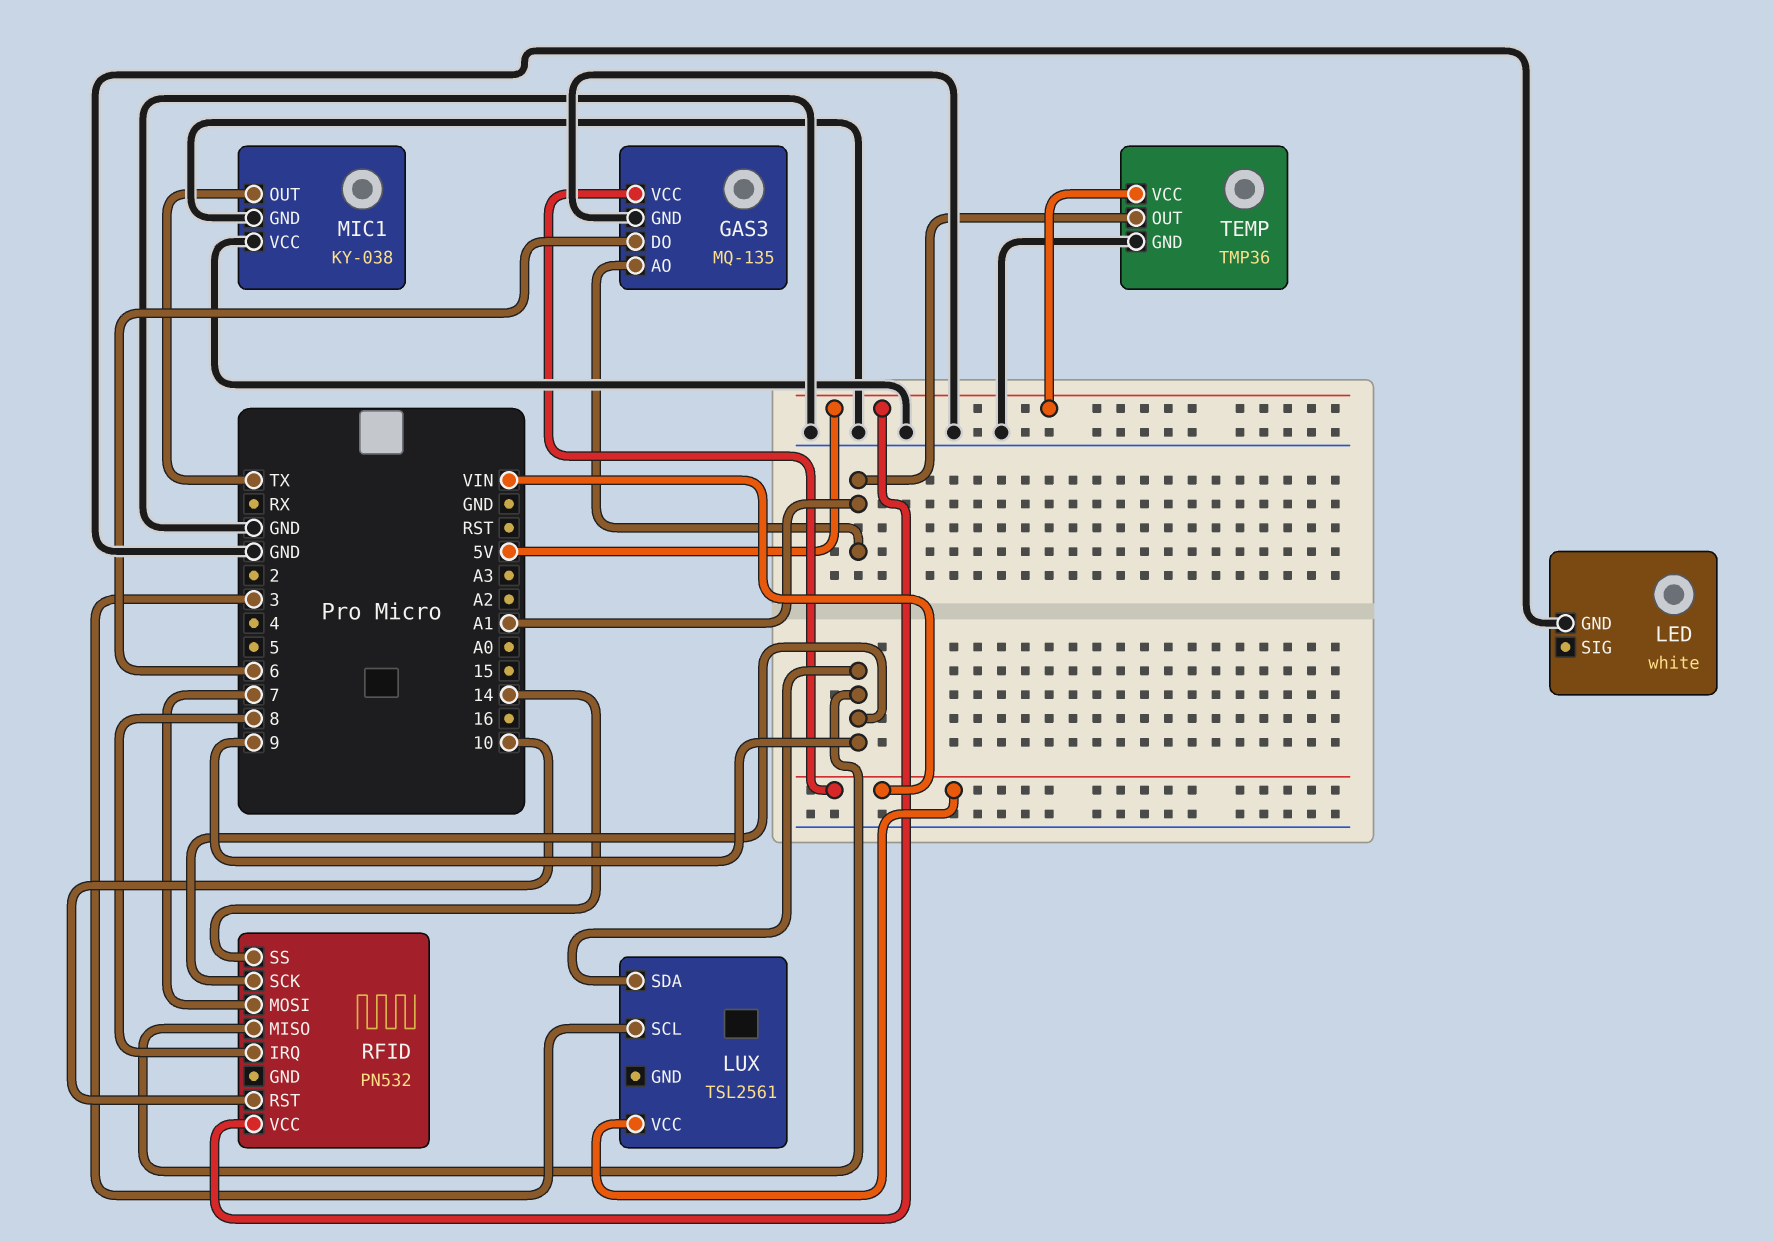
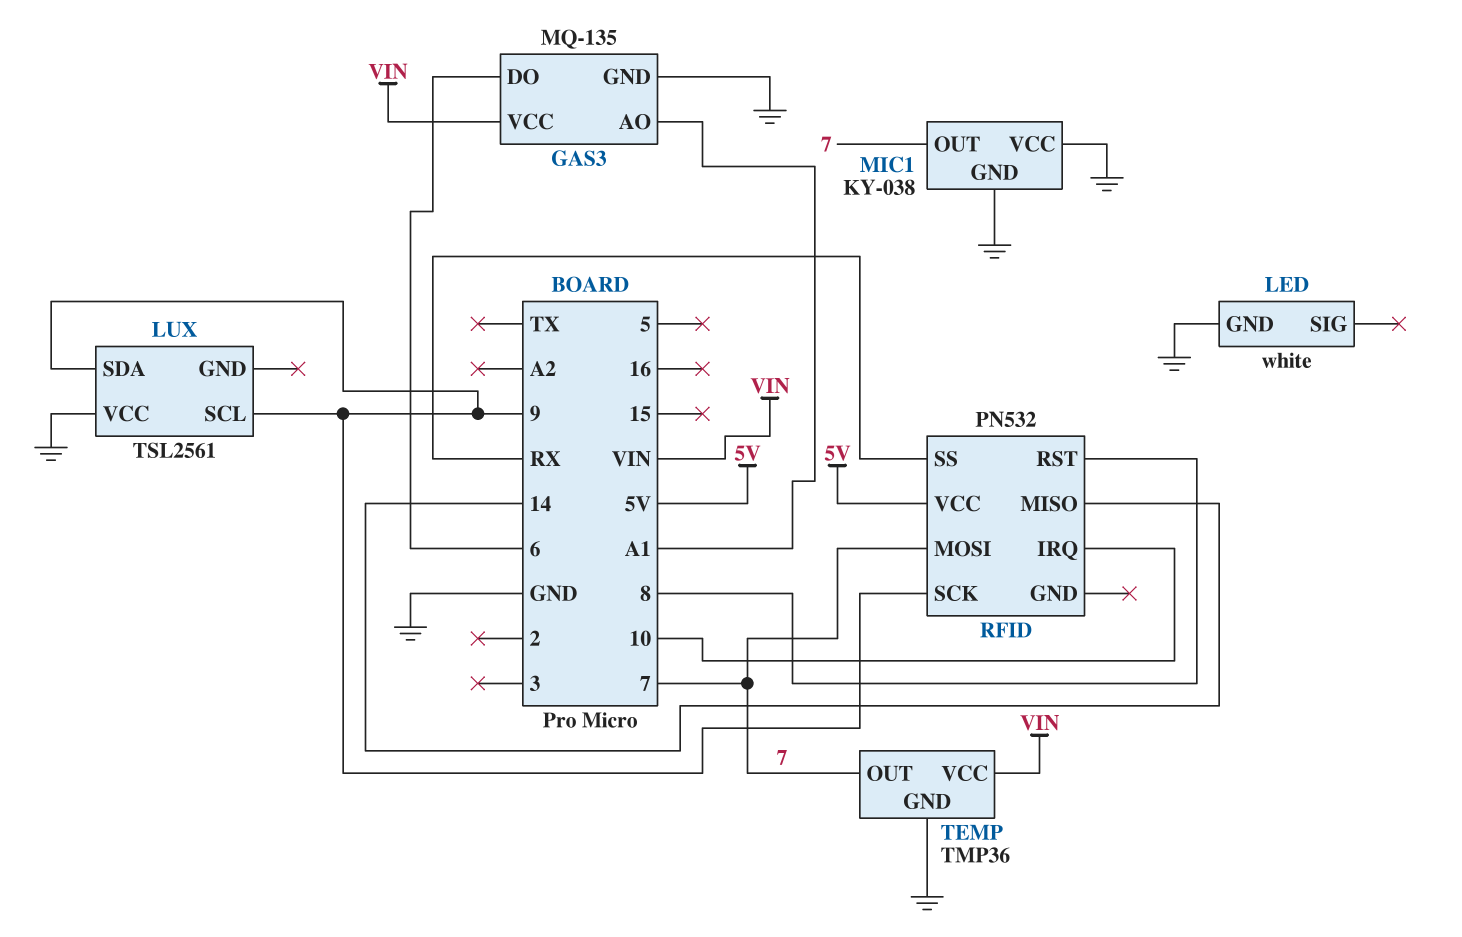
LUX pin SCL: 3 -> 9
LUX pin VCC: VIN -> GND
MIC1 pin OUT: TX -> 7
RFID pin IRQ: 8 -> 10
RFID pin MISO: 9 -> 14
RFID pin RST: 10 -> 8
RFID pin SS: 14 -> RX
TEMP pin OUT: A1 -> 7
TEMP pin VCC: 5V -> VIN

